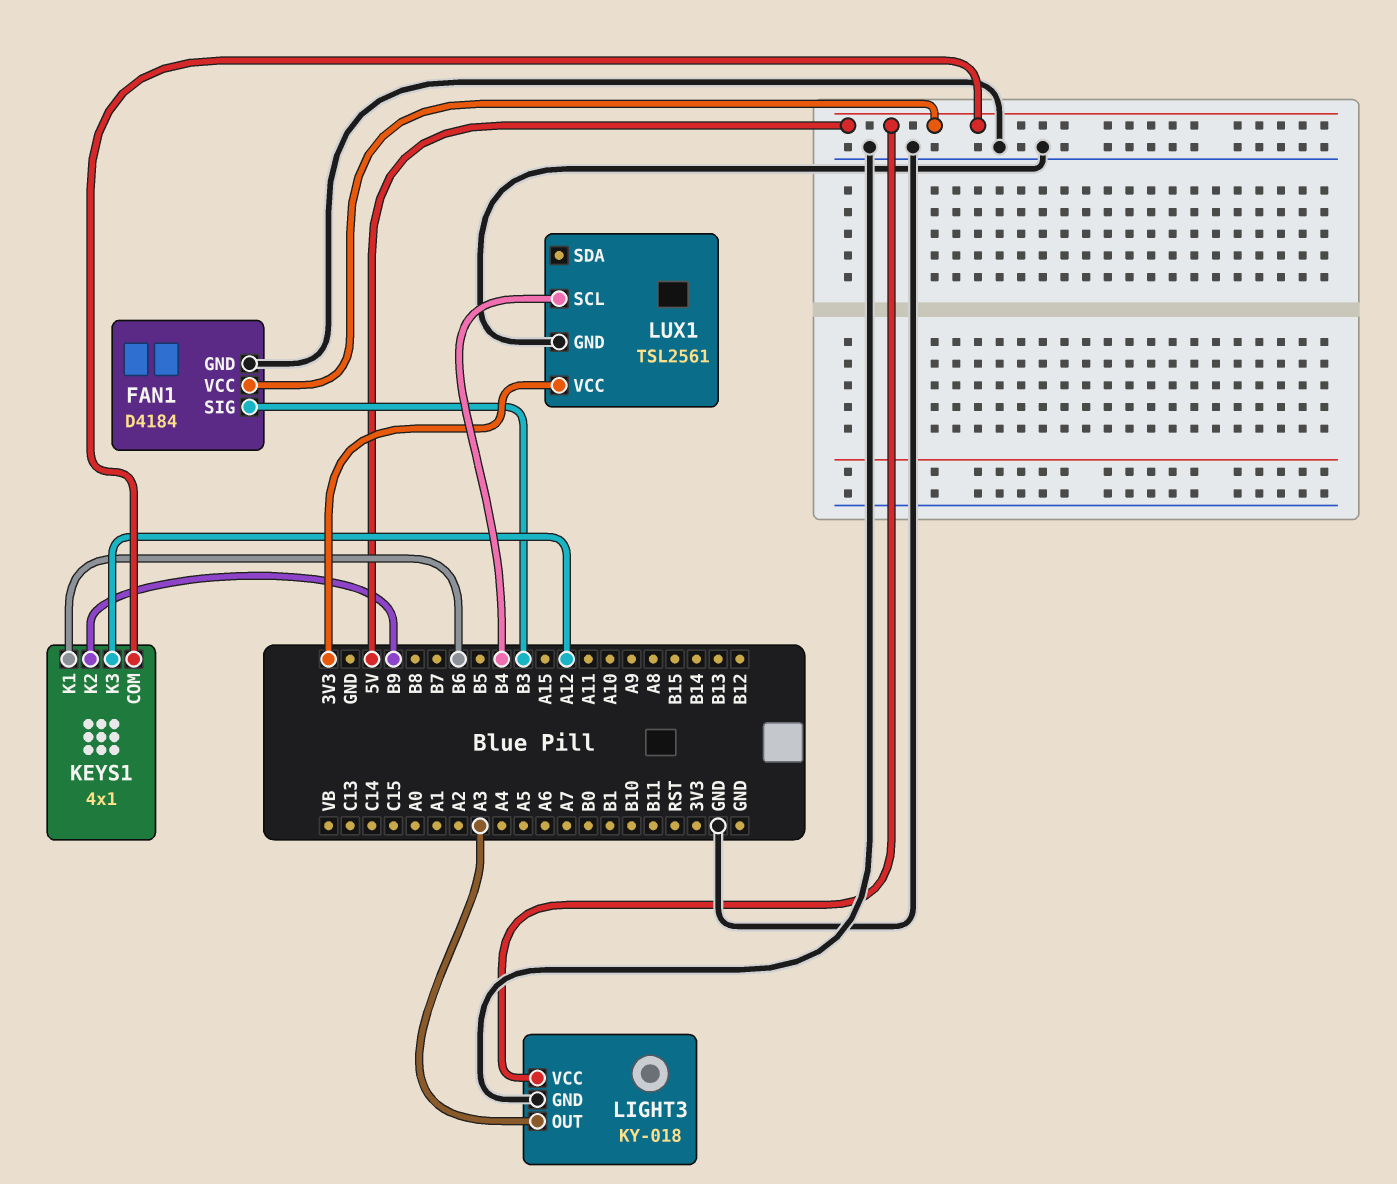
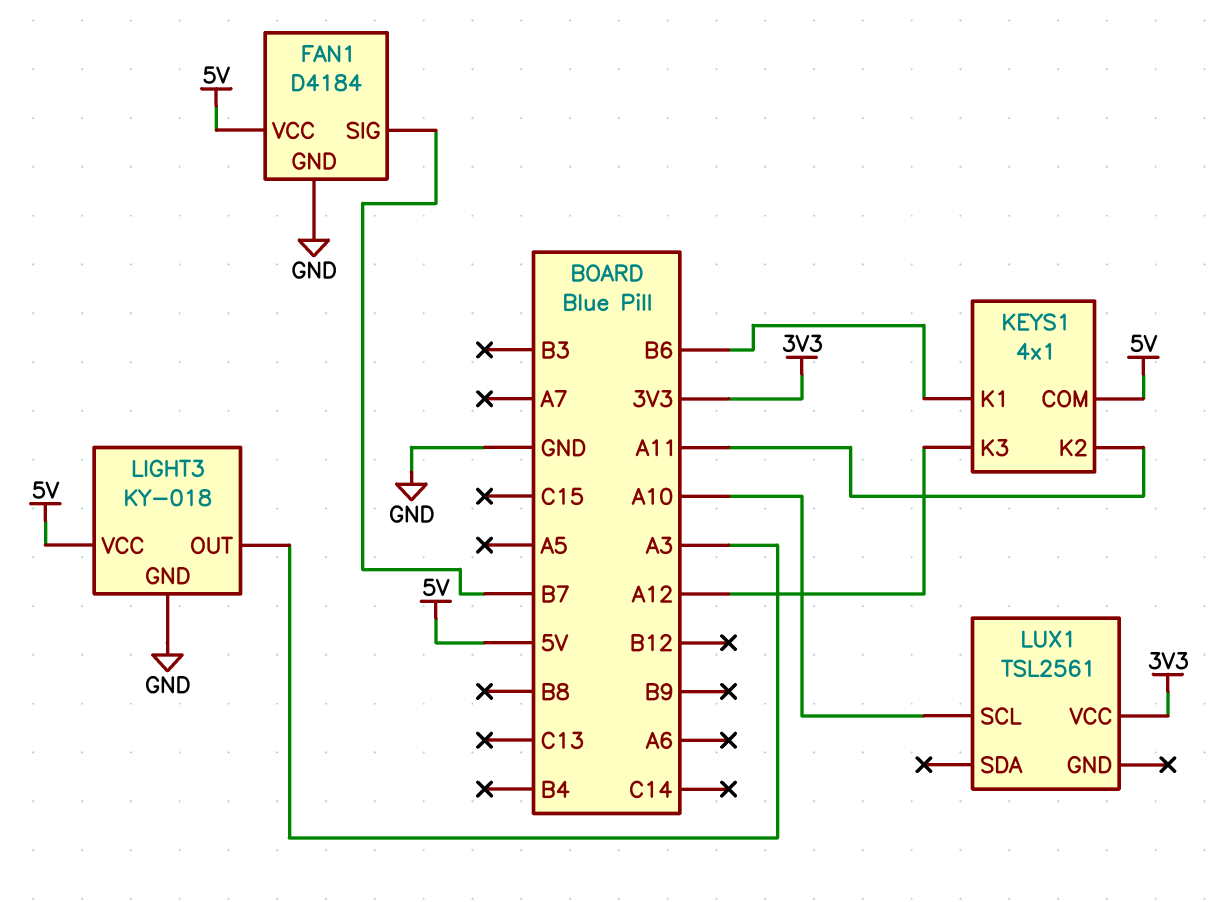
FAN1 pin SIG: B3 -> B7
KEYS1 pin K2: B9 -> A11
LUX1 pin GND: GND -> none
LUX1 pin SCL: B4 -> A10

